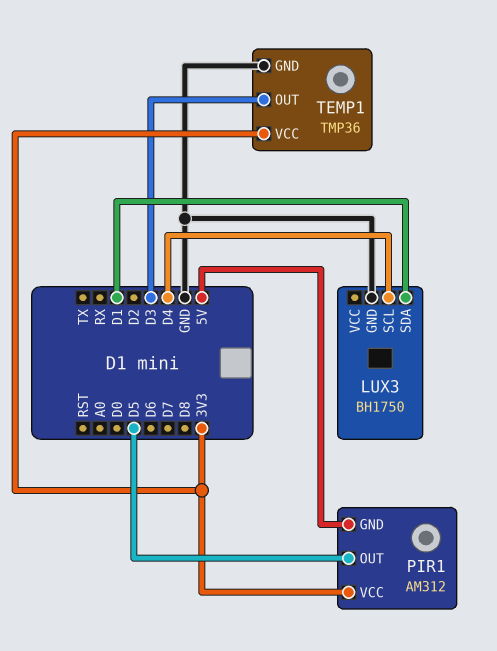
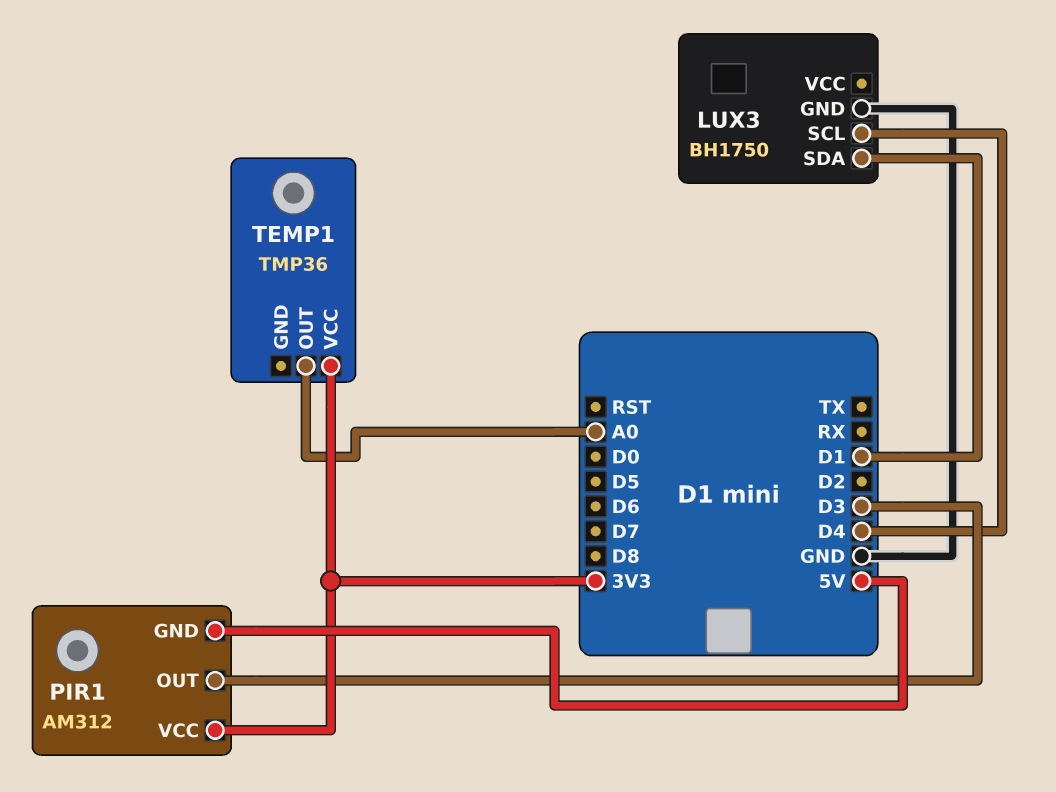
PIR1 pin OUT: D5 -> D3
TEMP1 pin GND: GND -> none
TEMP1 pin OUT: D3 -> A0

